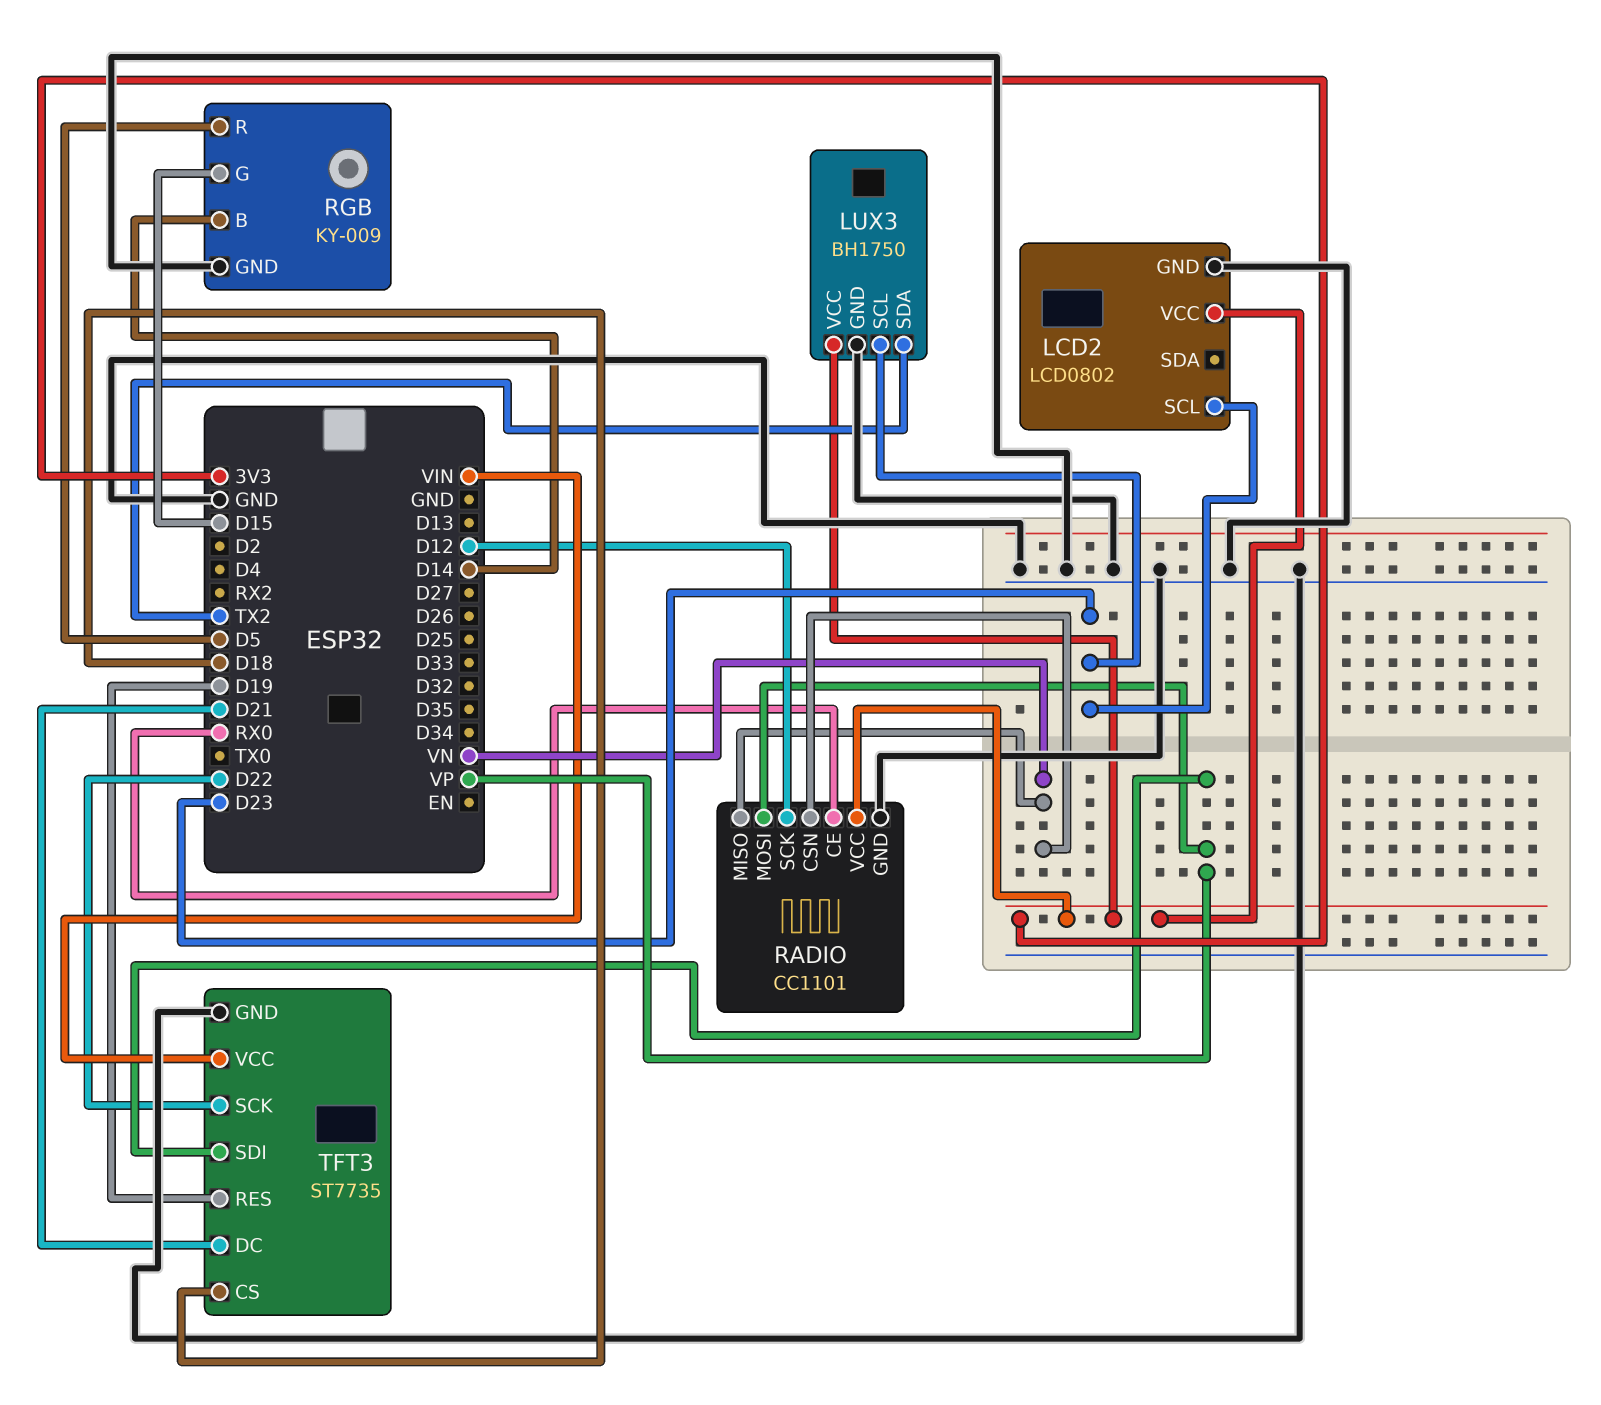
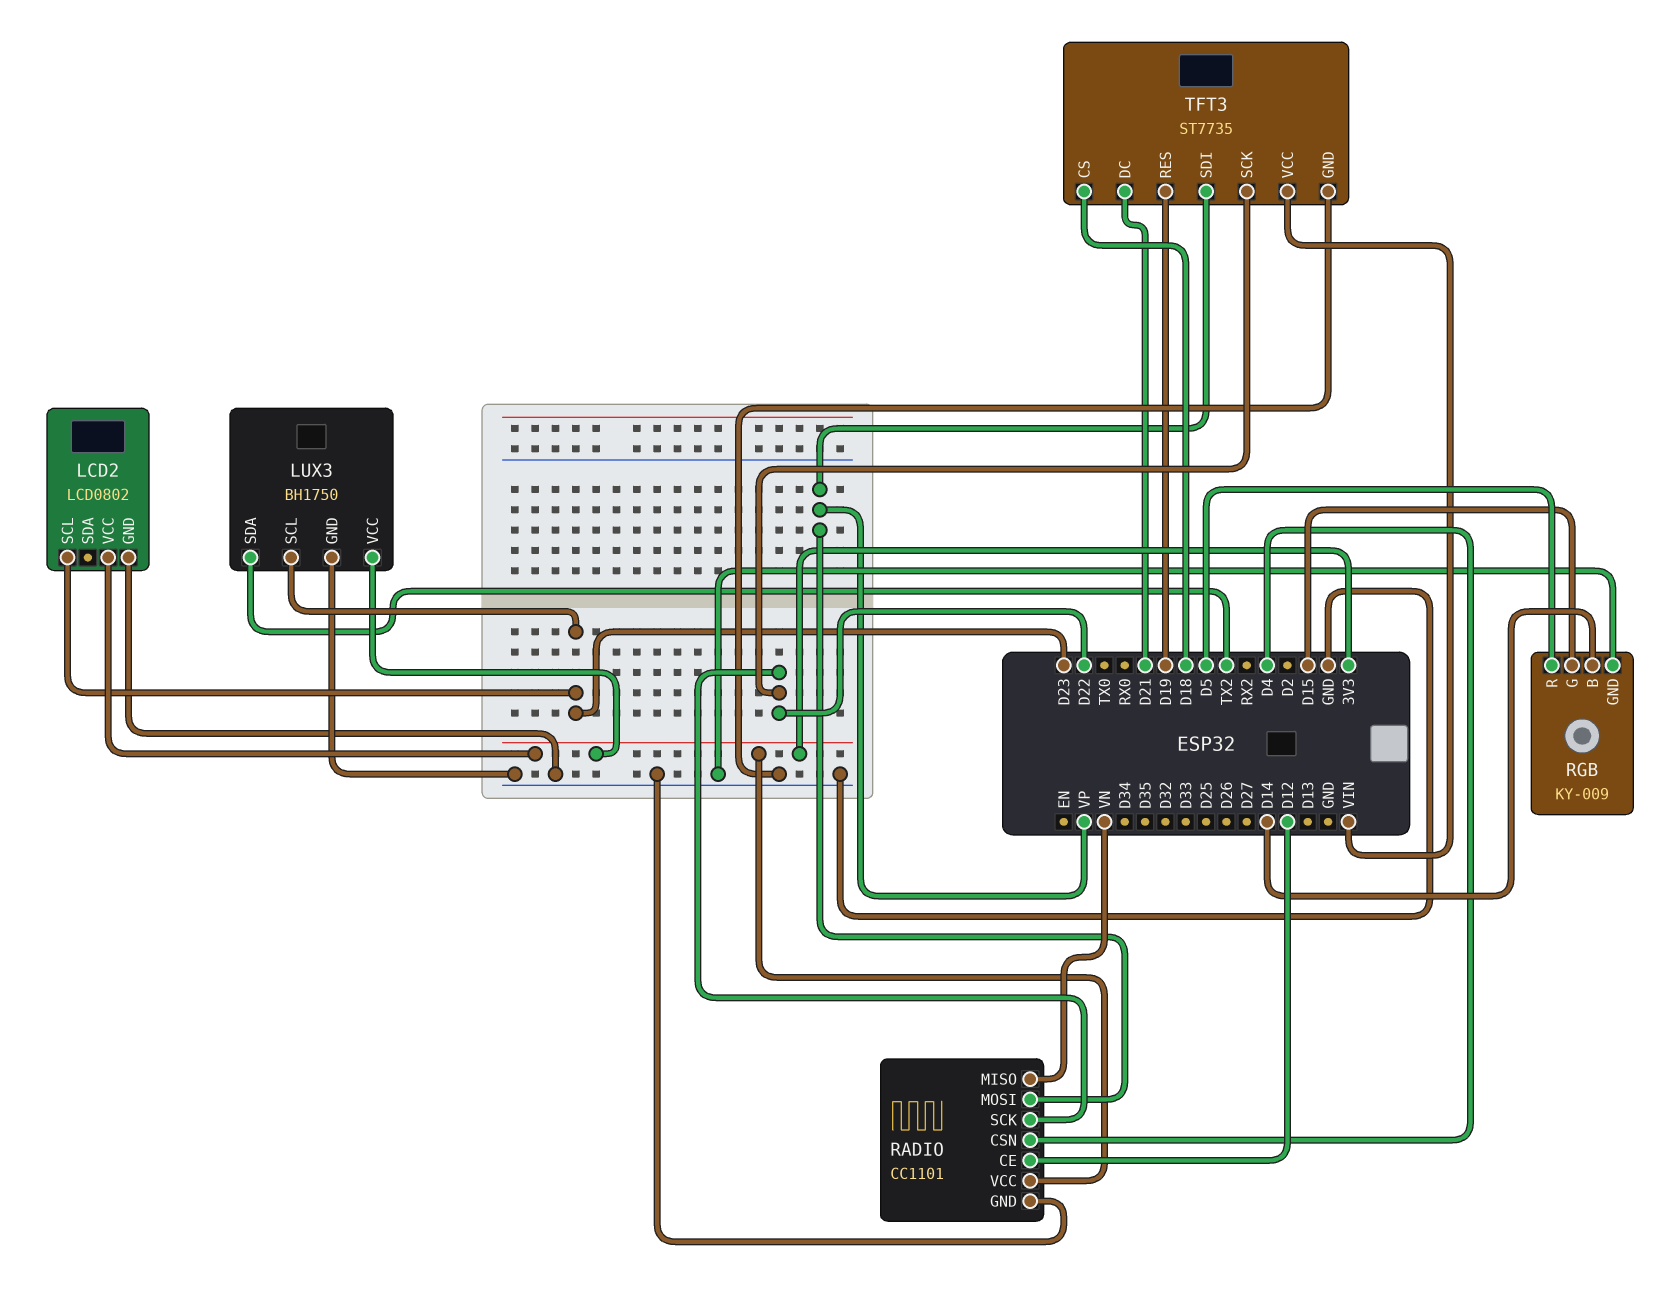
RADIO pin CE: RX0 -> D12
RADIO pin CSN: VN -> D4
RADIO pin SCK: D12 -> D22

